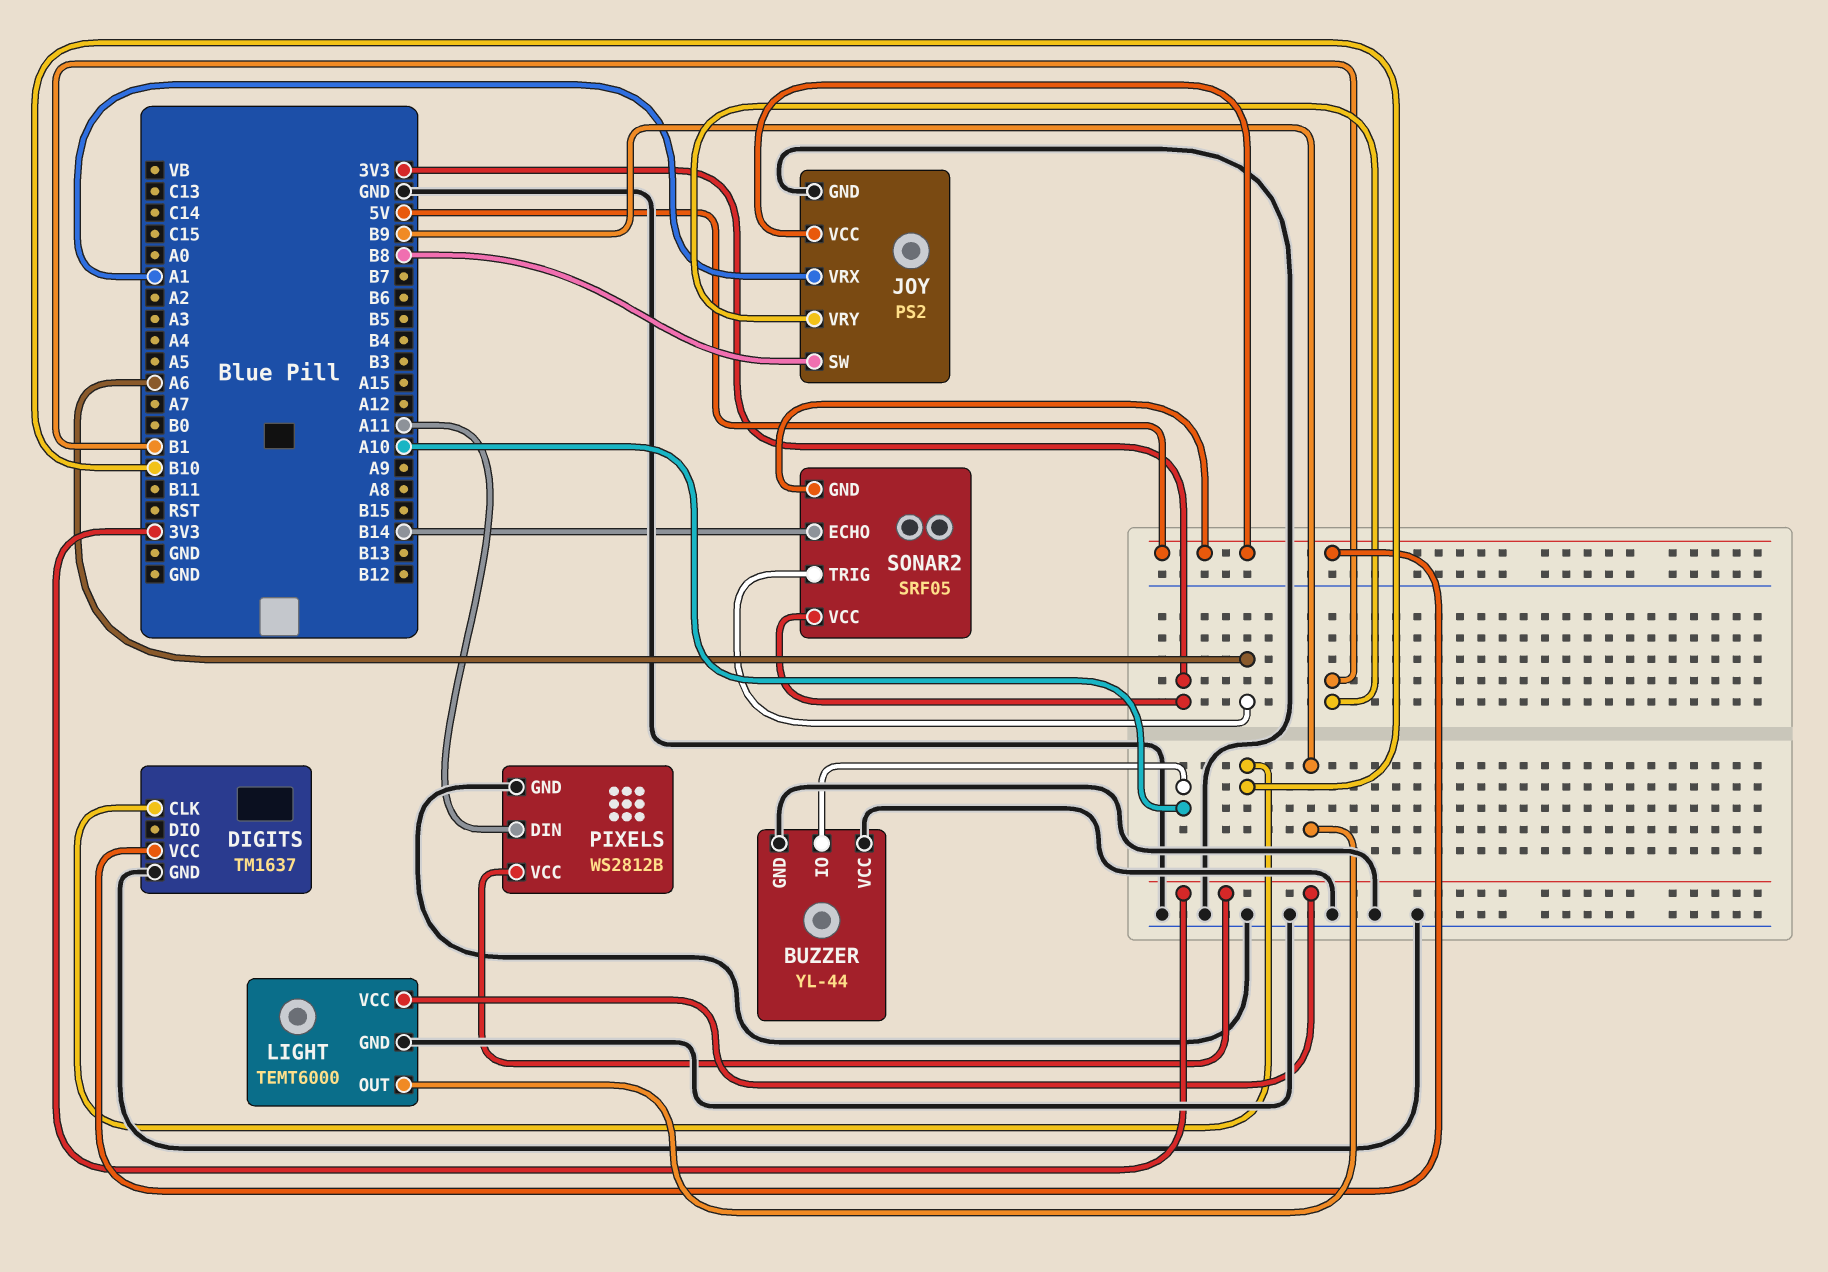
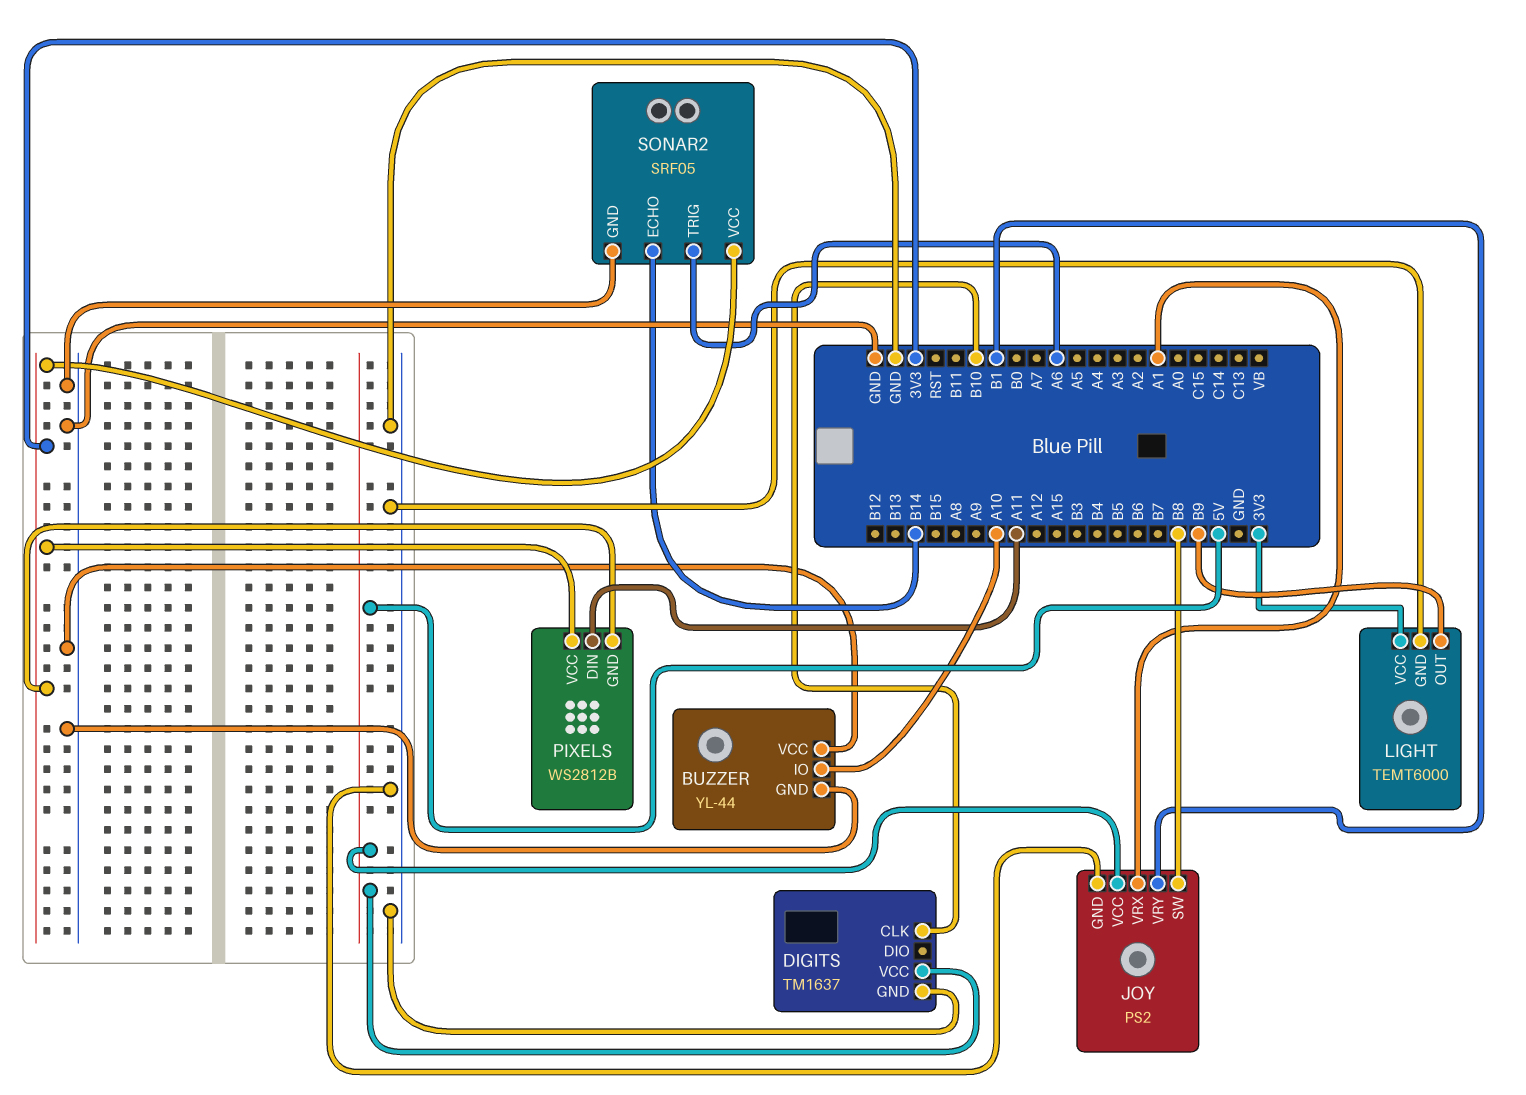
PIXELS pin GND: GND -> 3V3
SONAR2 pin GND: 5V -> GND

